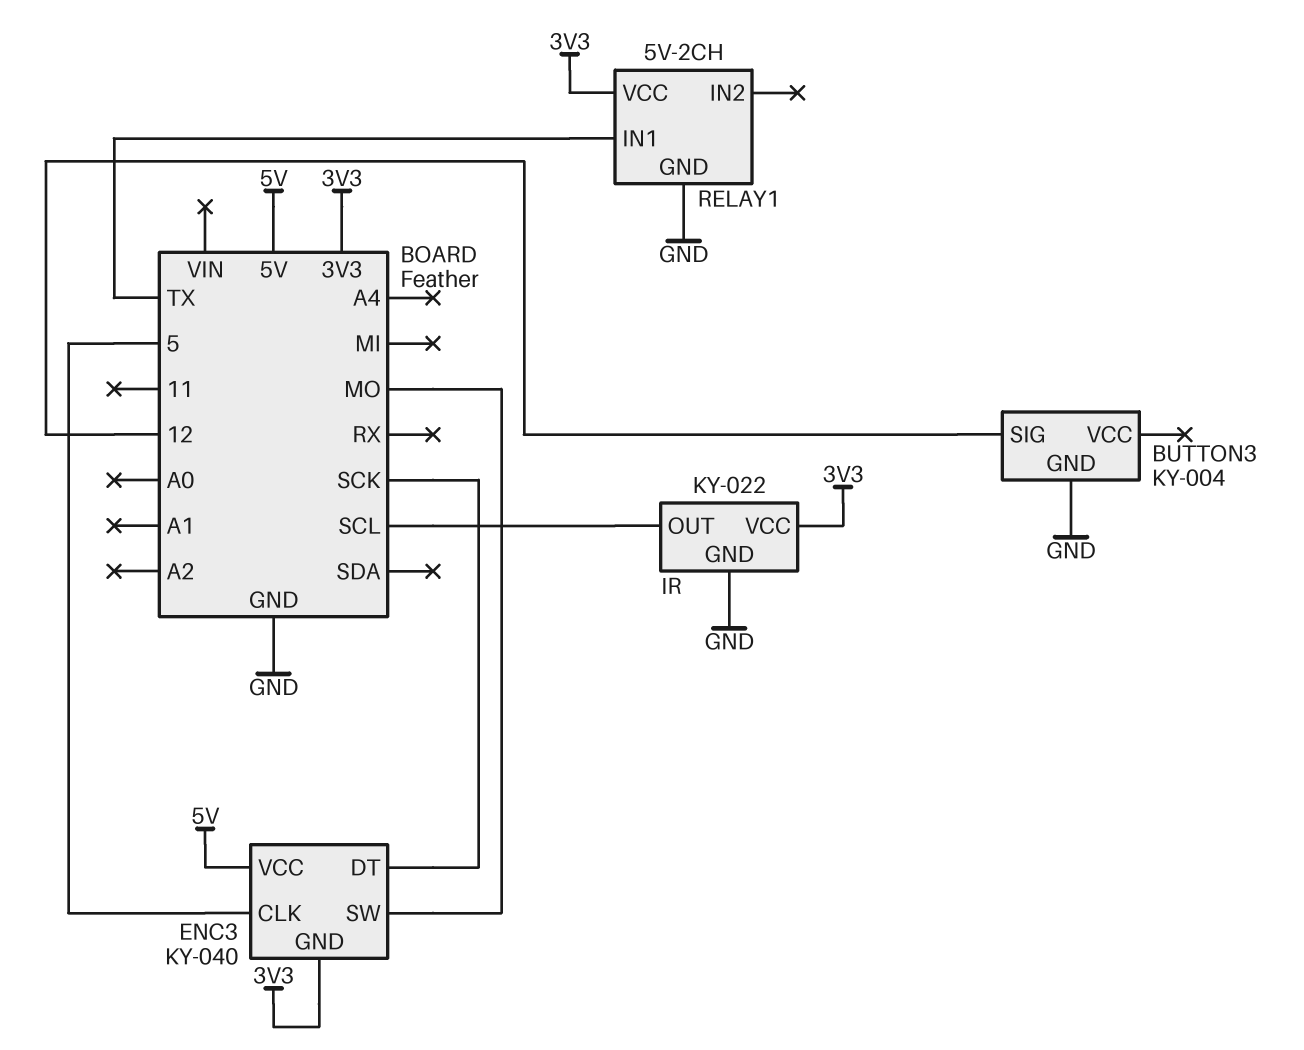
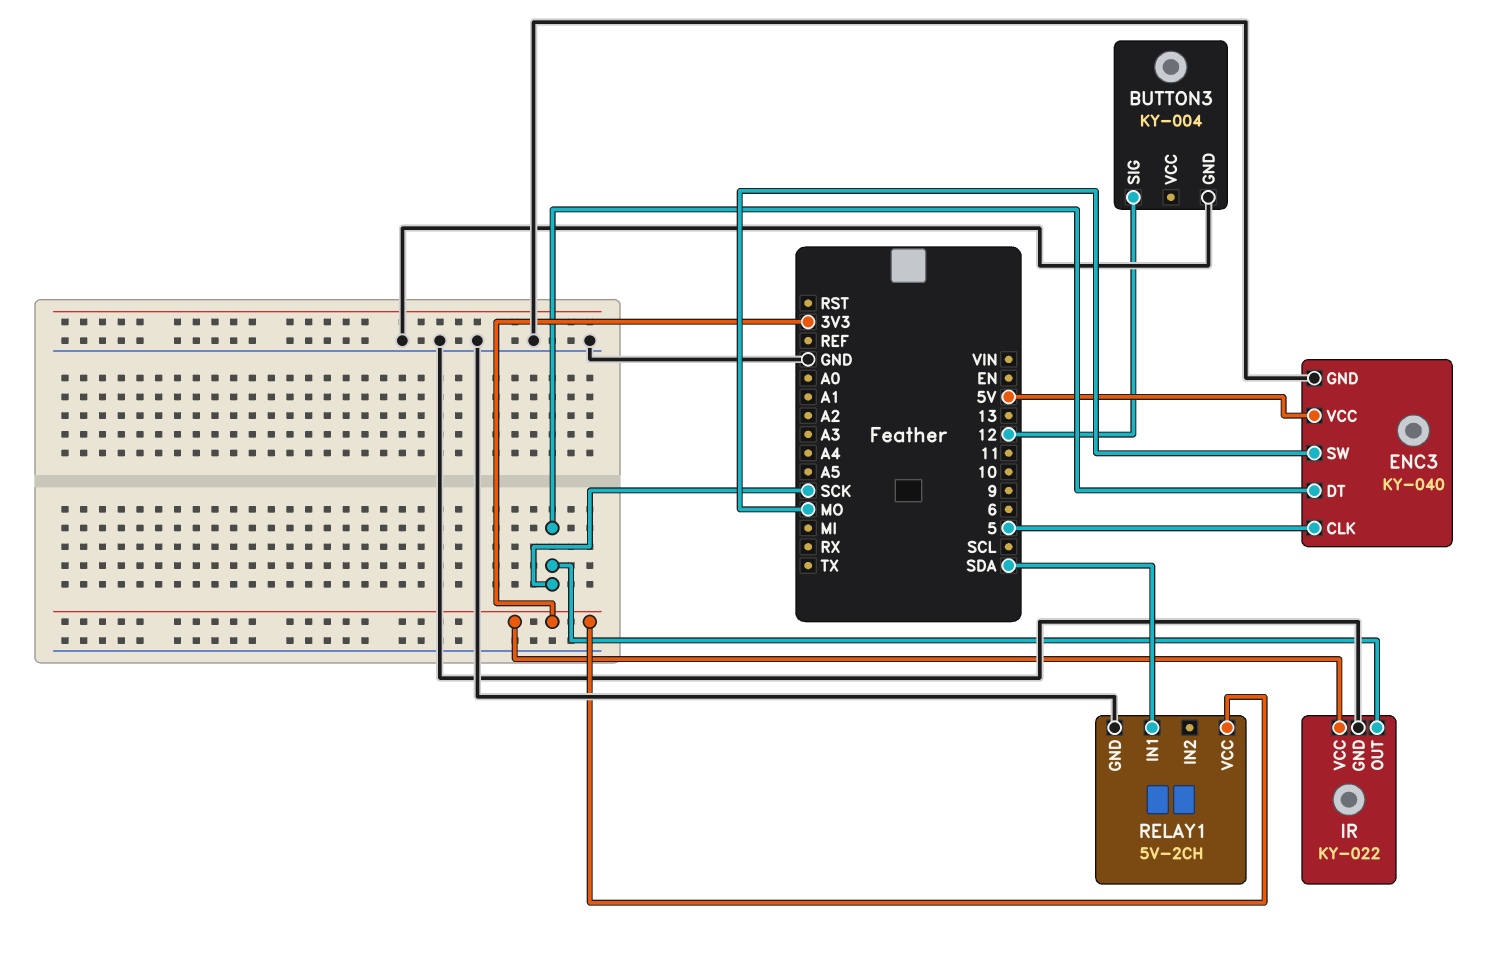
ENC3 pin GND: 3V3 -> GND
IR pin OUT: SCL -> SCK
RELAY1 pin IN1: TX -> SDA

